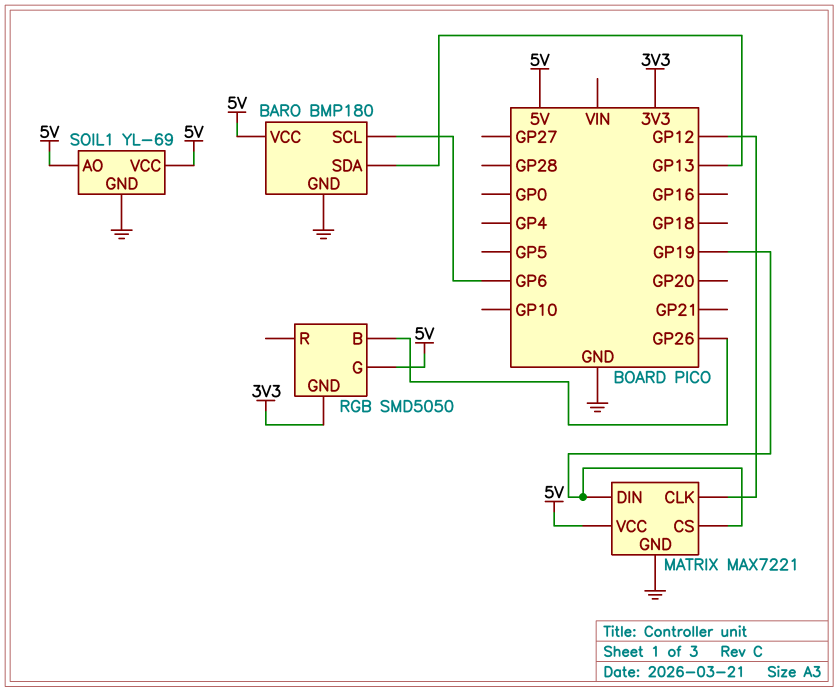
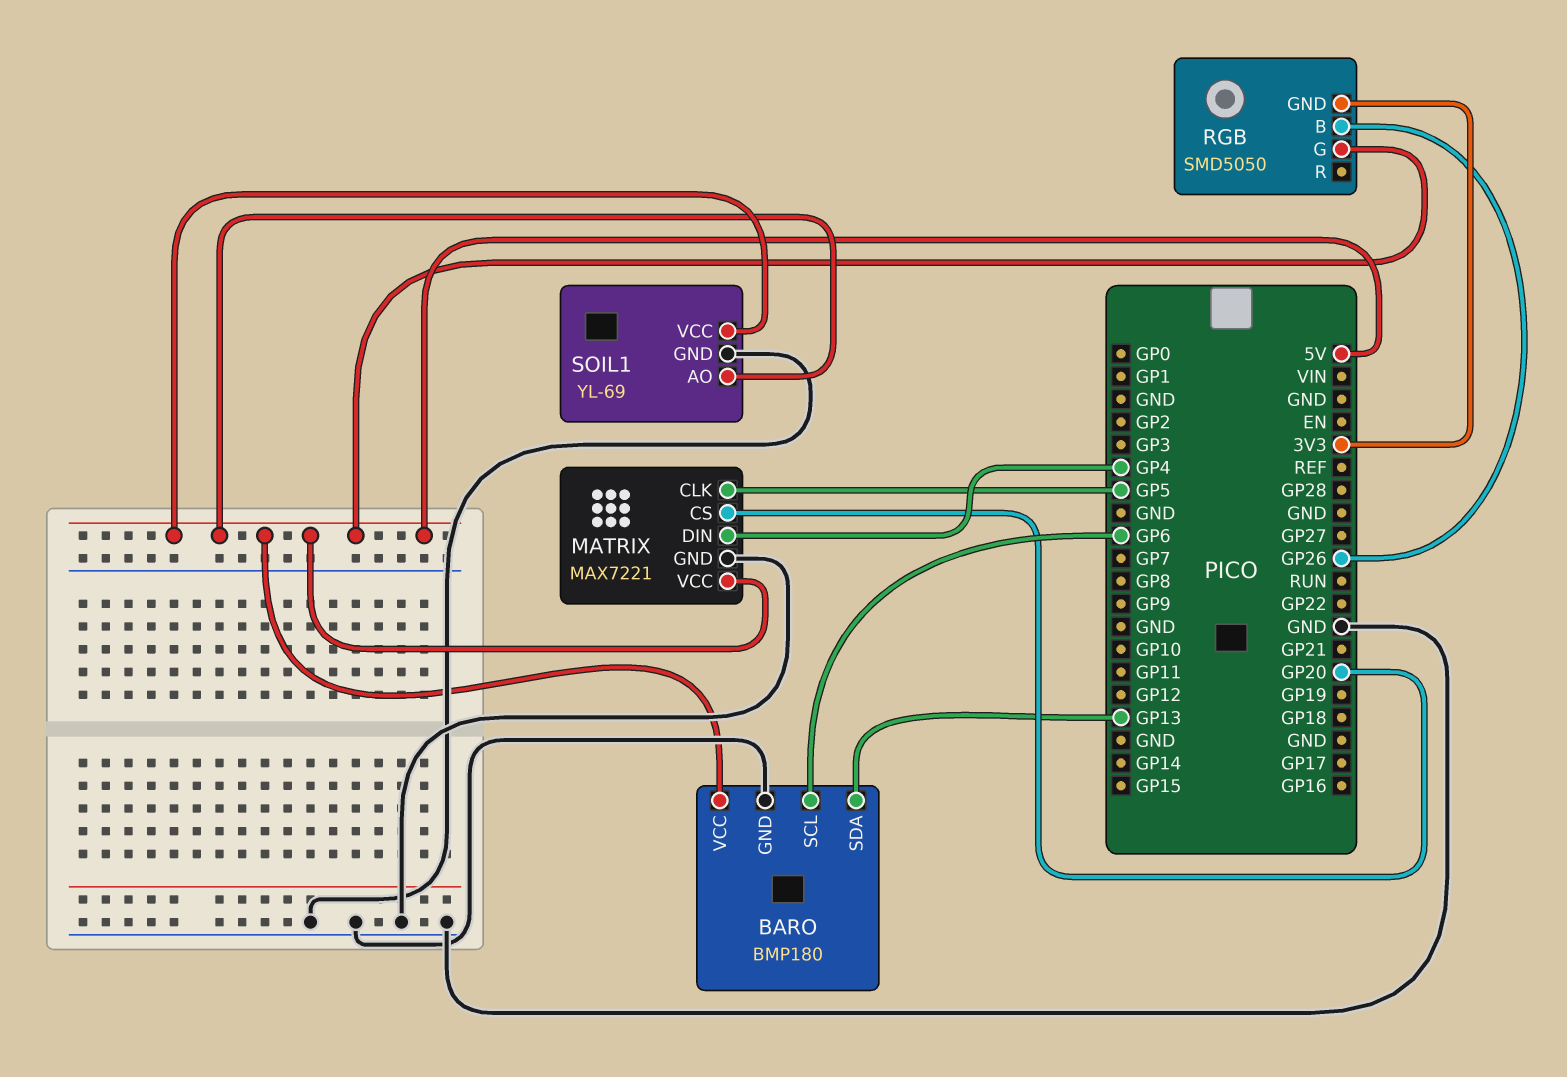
MATRIX pin CLK: GP12 -> GP5
MATRIX pin CS: GP19 -> GP20
MATRIX pin DIN: GP19 -> GP4

